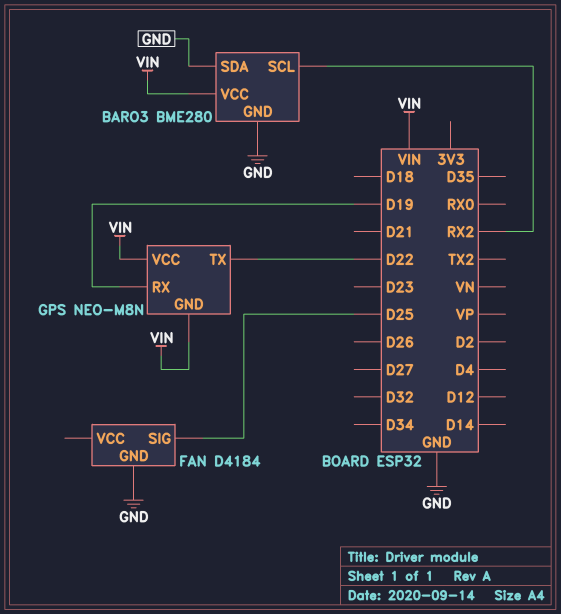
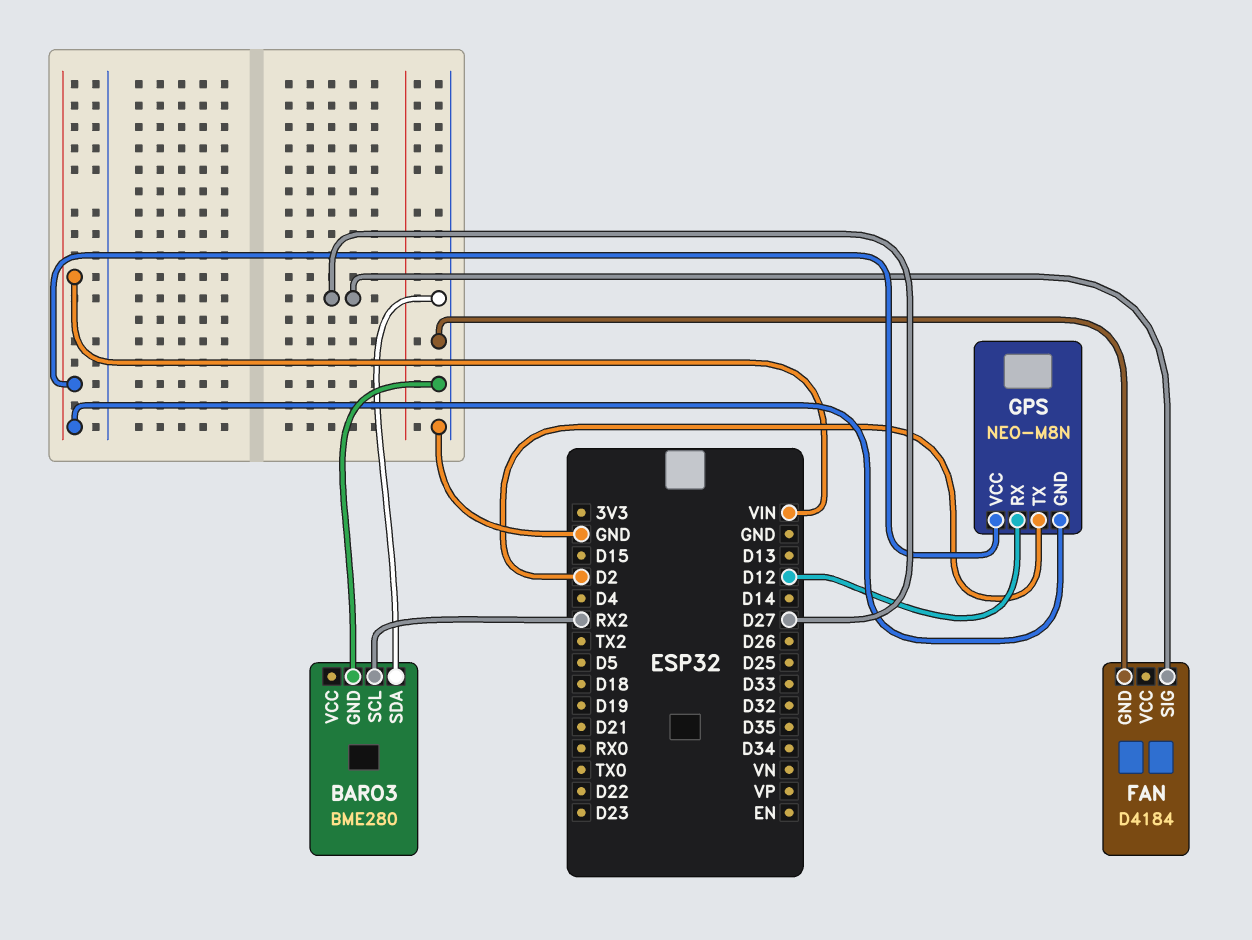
BARO3 pin VCC: VIN -> none
FAN pin SIG: D25 -> D27
GPS pin RX: D19 -> D12
GPS pin TX: D22 -> D2

